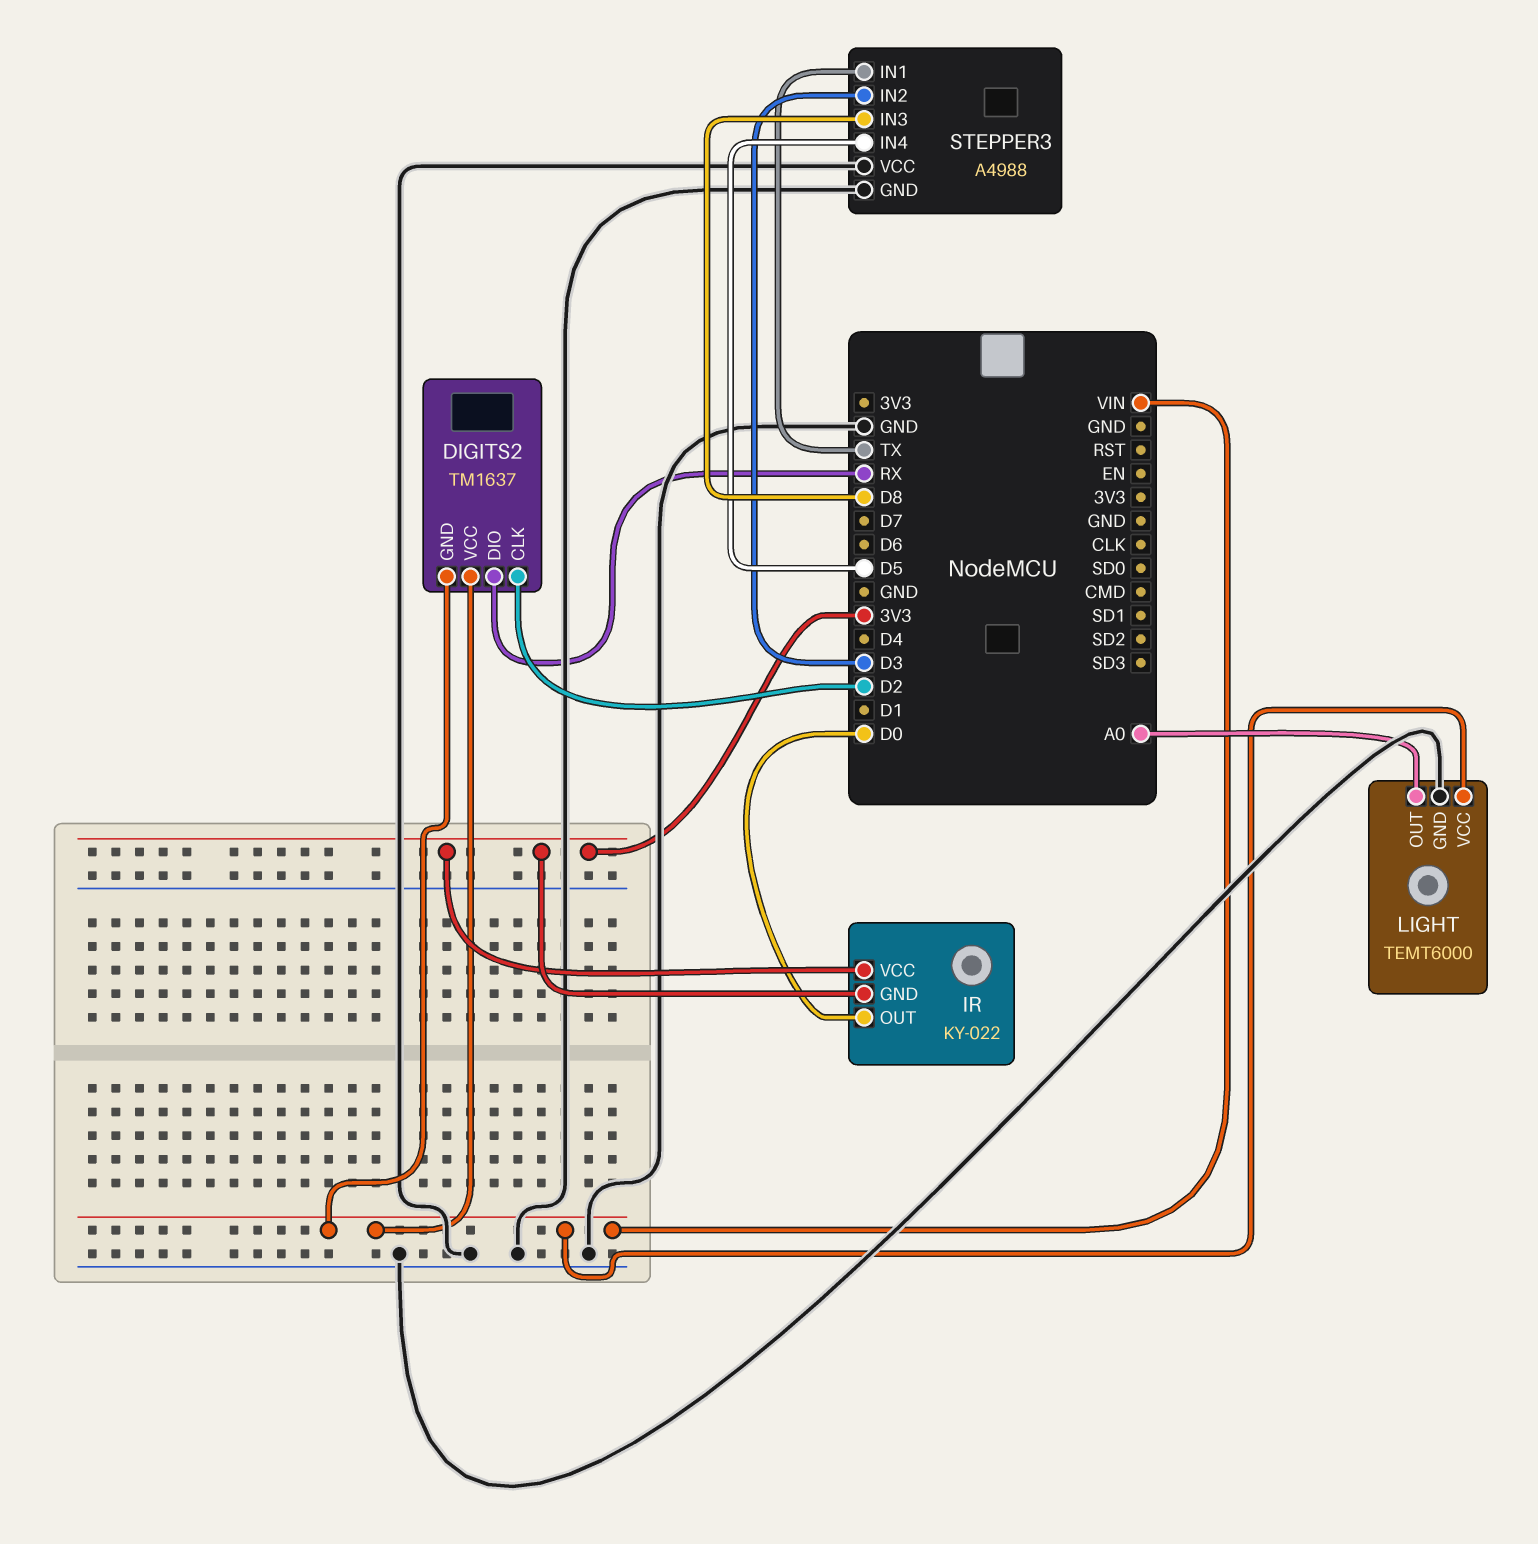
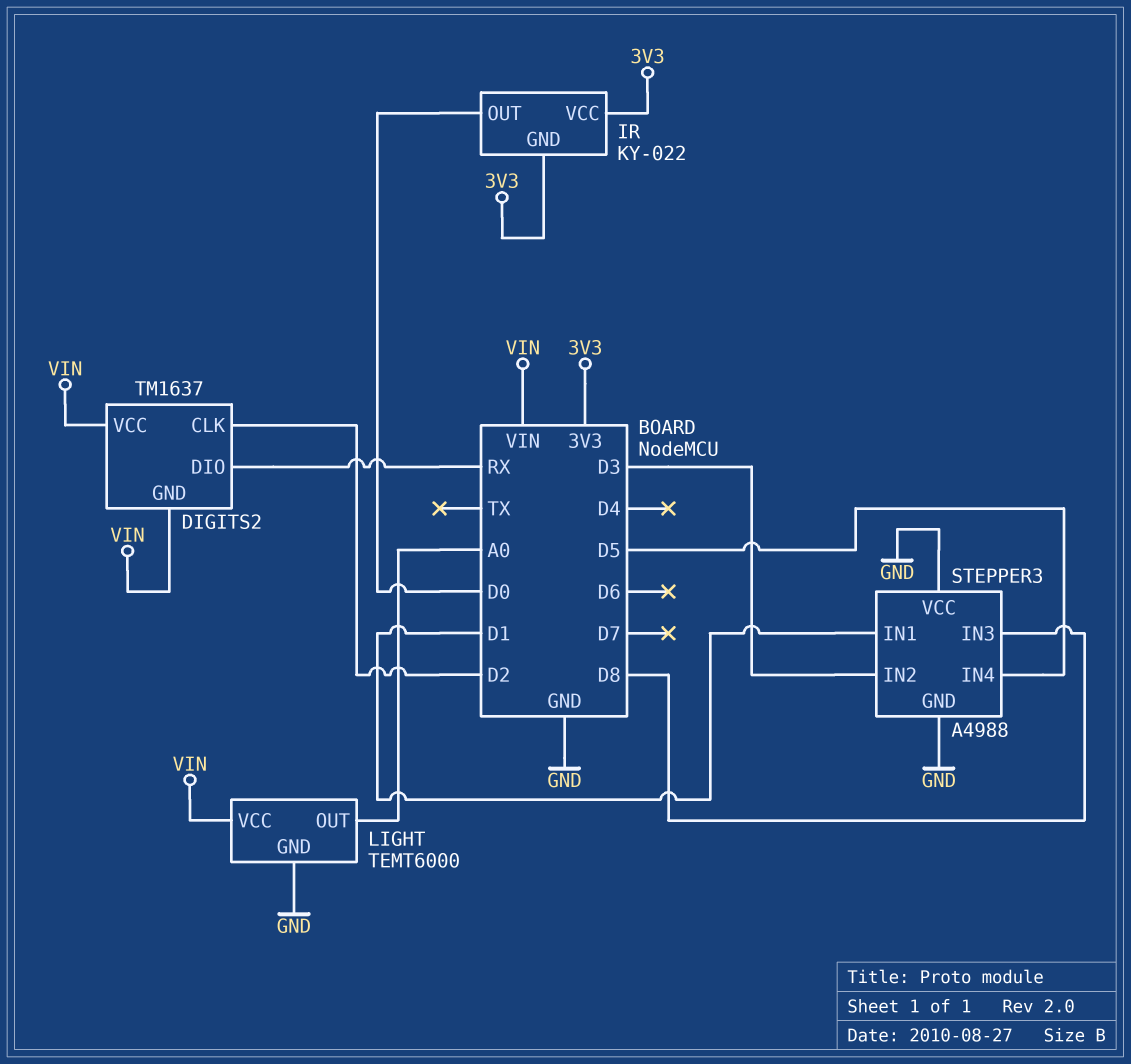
STEPPER3 pin IN1: TX -> D1

